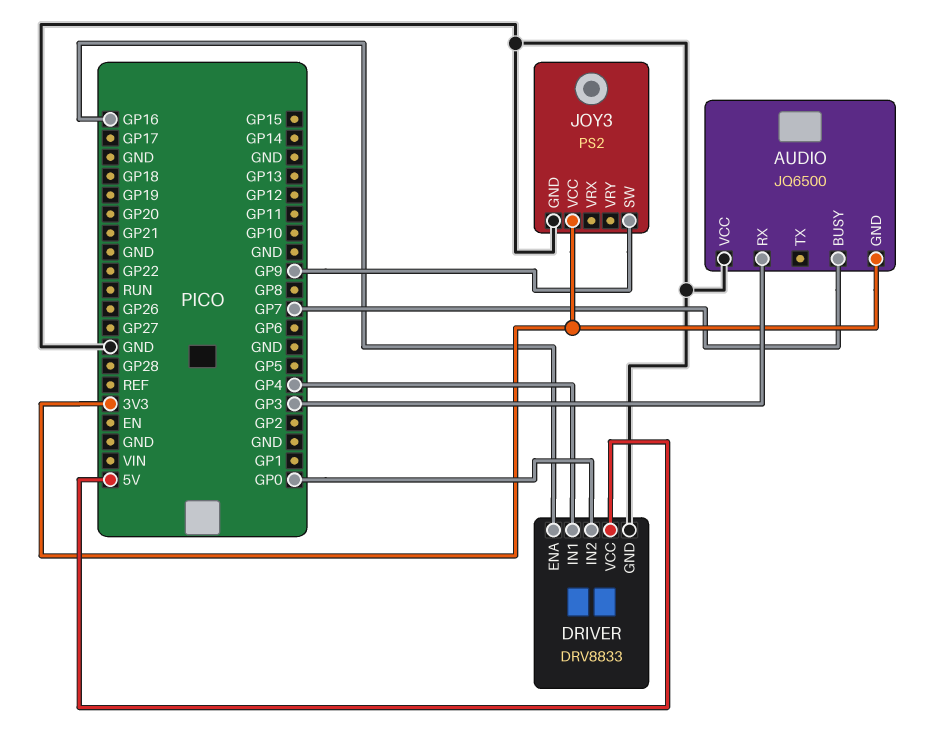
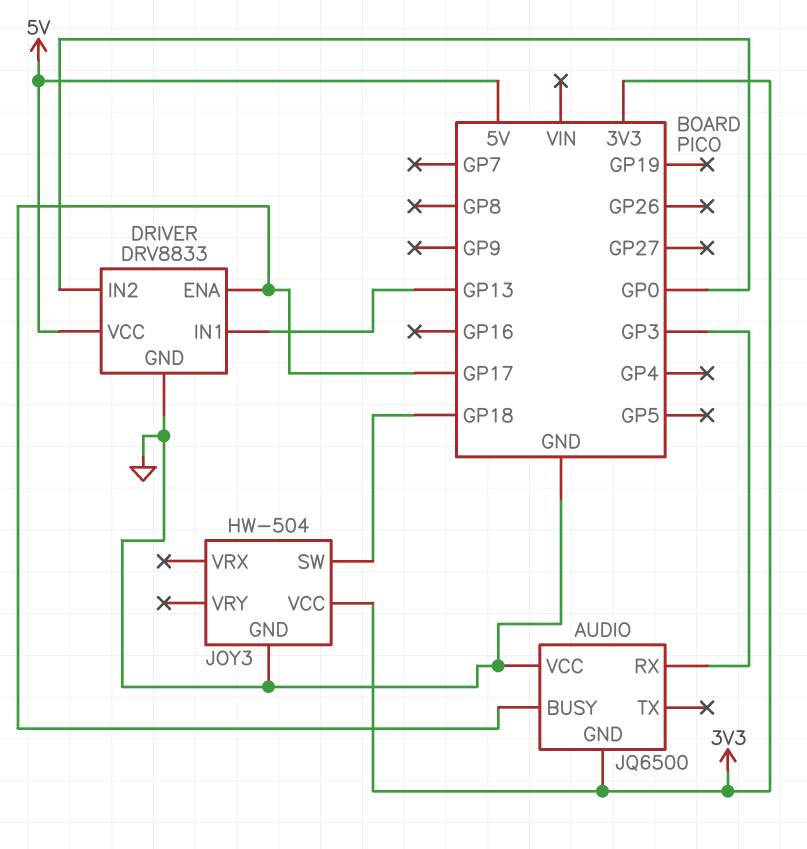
AUDIO pin BUSY: GP7 -> GP17
DRIVER pin ENA: GP16 -> GP17
DRIVER pin IN1: GP4 -> GP13
JOY3: PS2 -> HW-504
JOY3 pin SW: GP9 -> GP18

